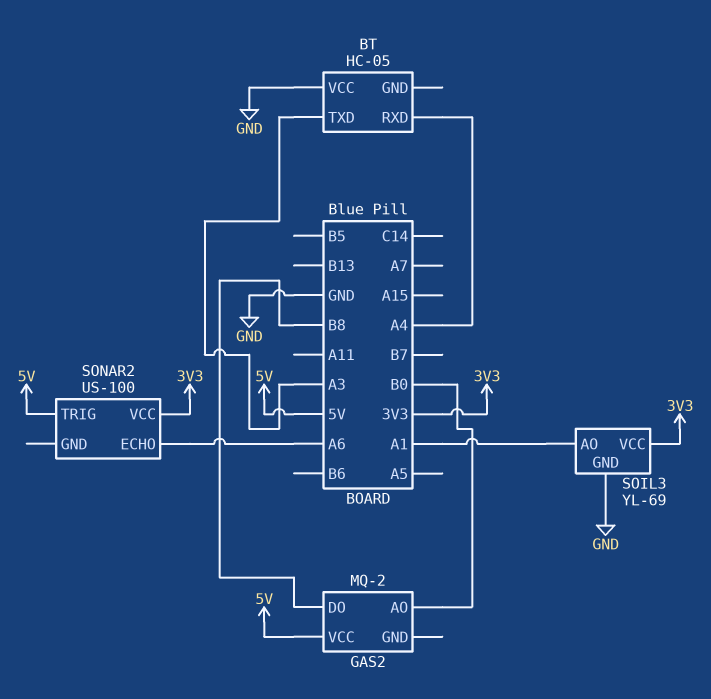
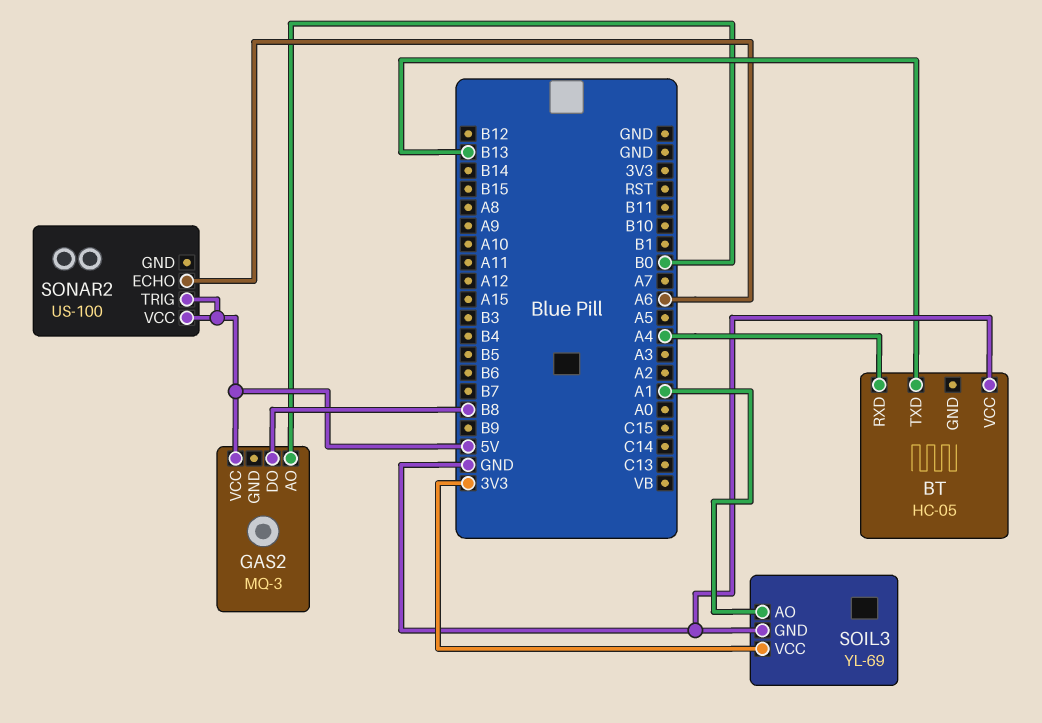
BT pin TXD: A3 -> B13
GAS2: MQ-2 -> MQ-3
SONAR2 pin VCC: 3V3 -> 5V

